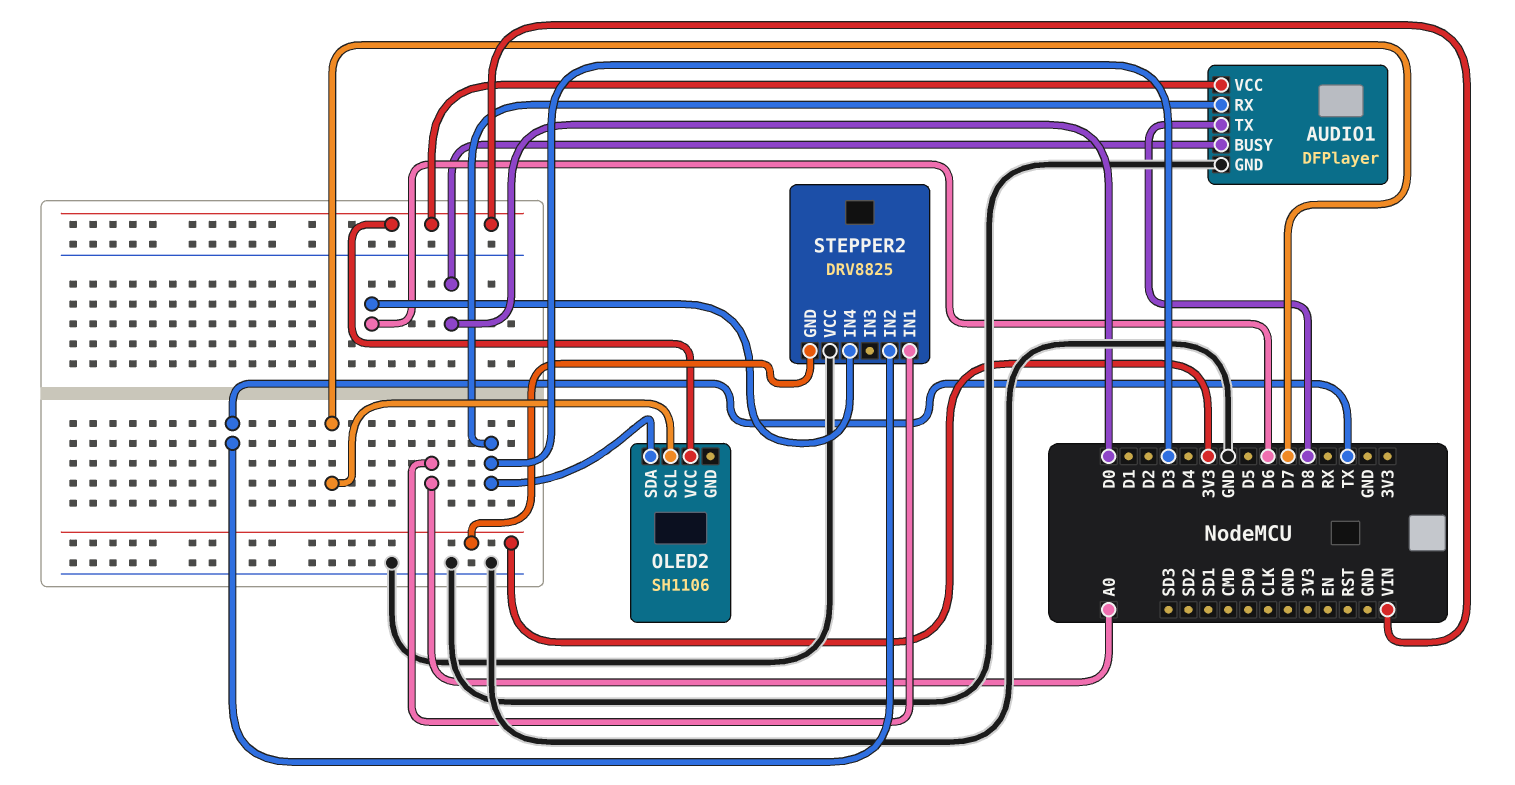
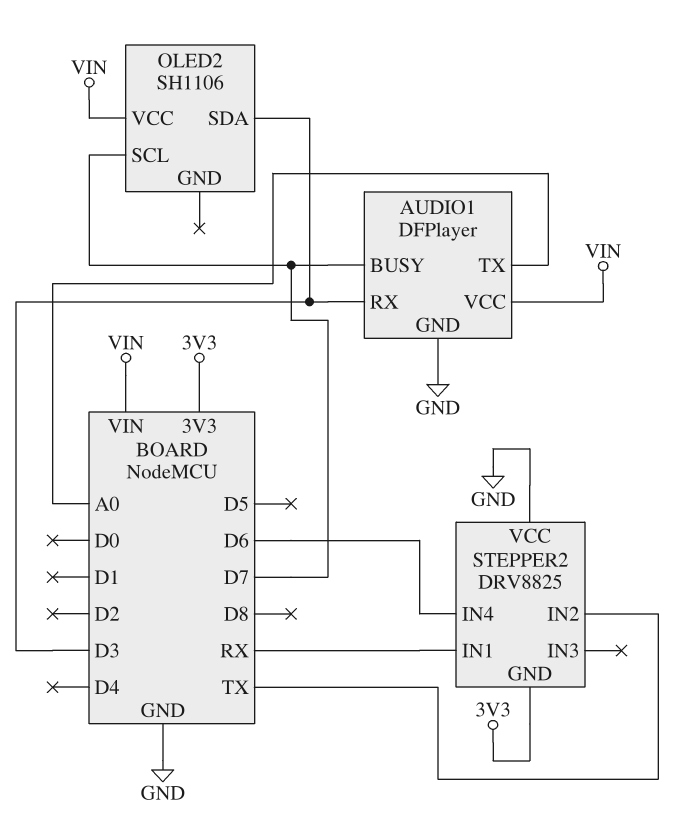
AUDIO1 pin BUSY: D0 -> D7
AUDIO1 pin TX: D8 -> A0
STEPPER2 pin IN1: A0 -> RX

